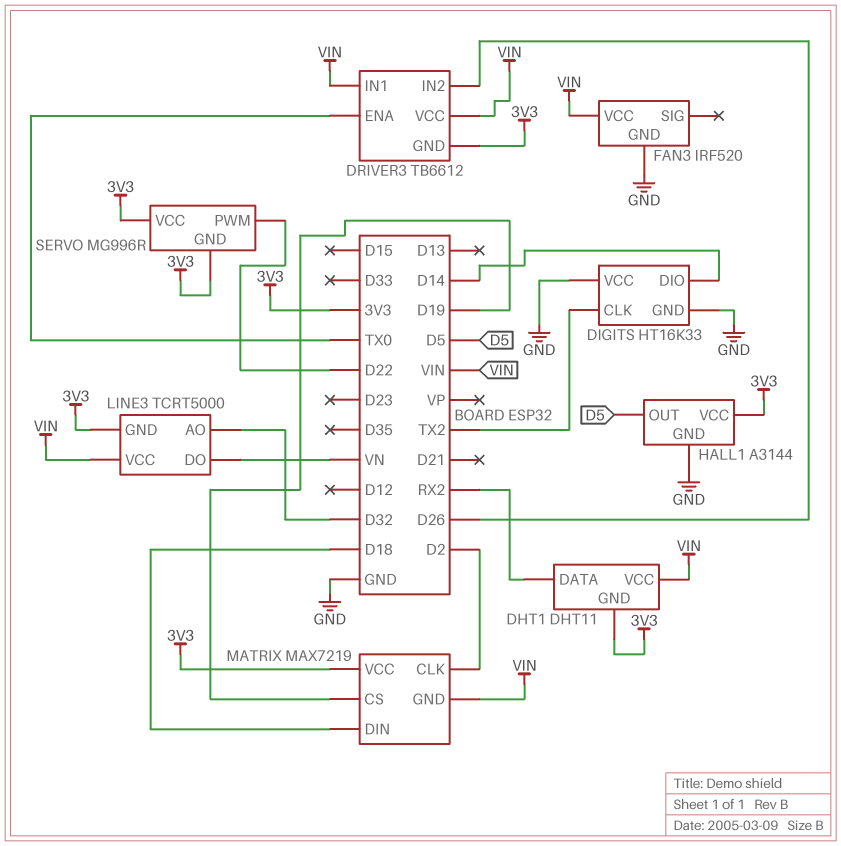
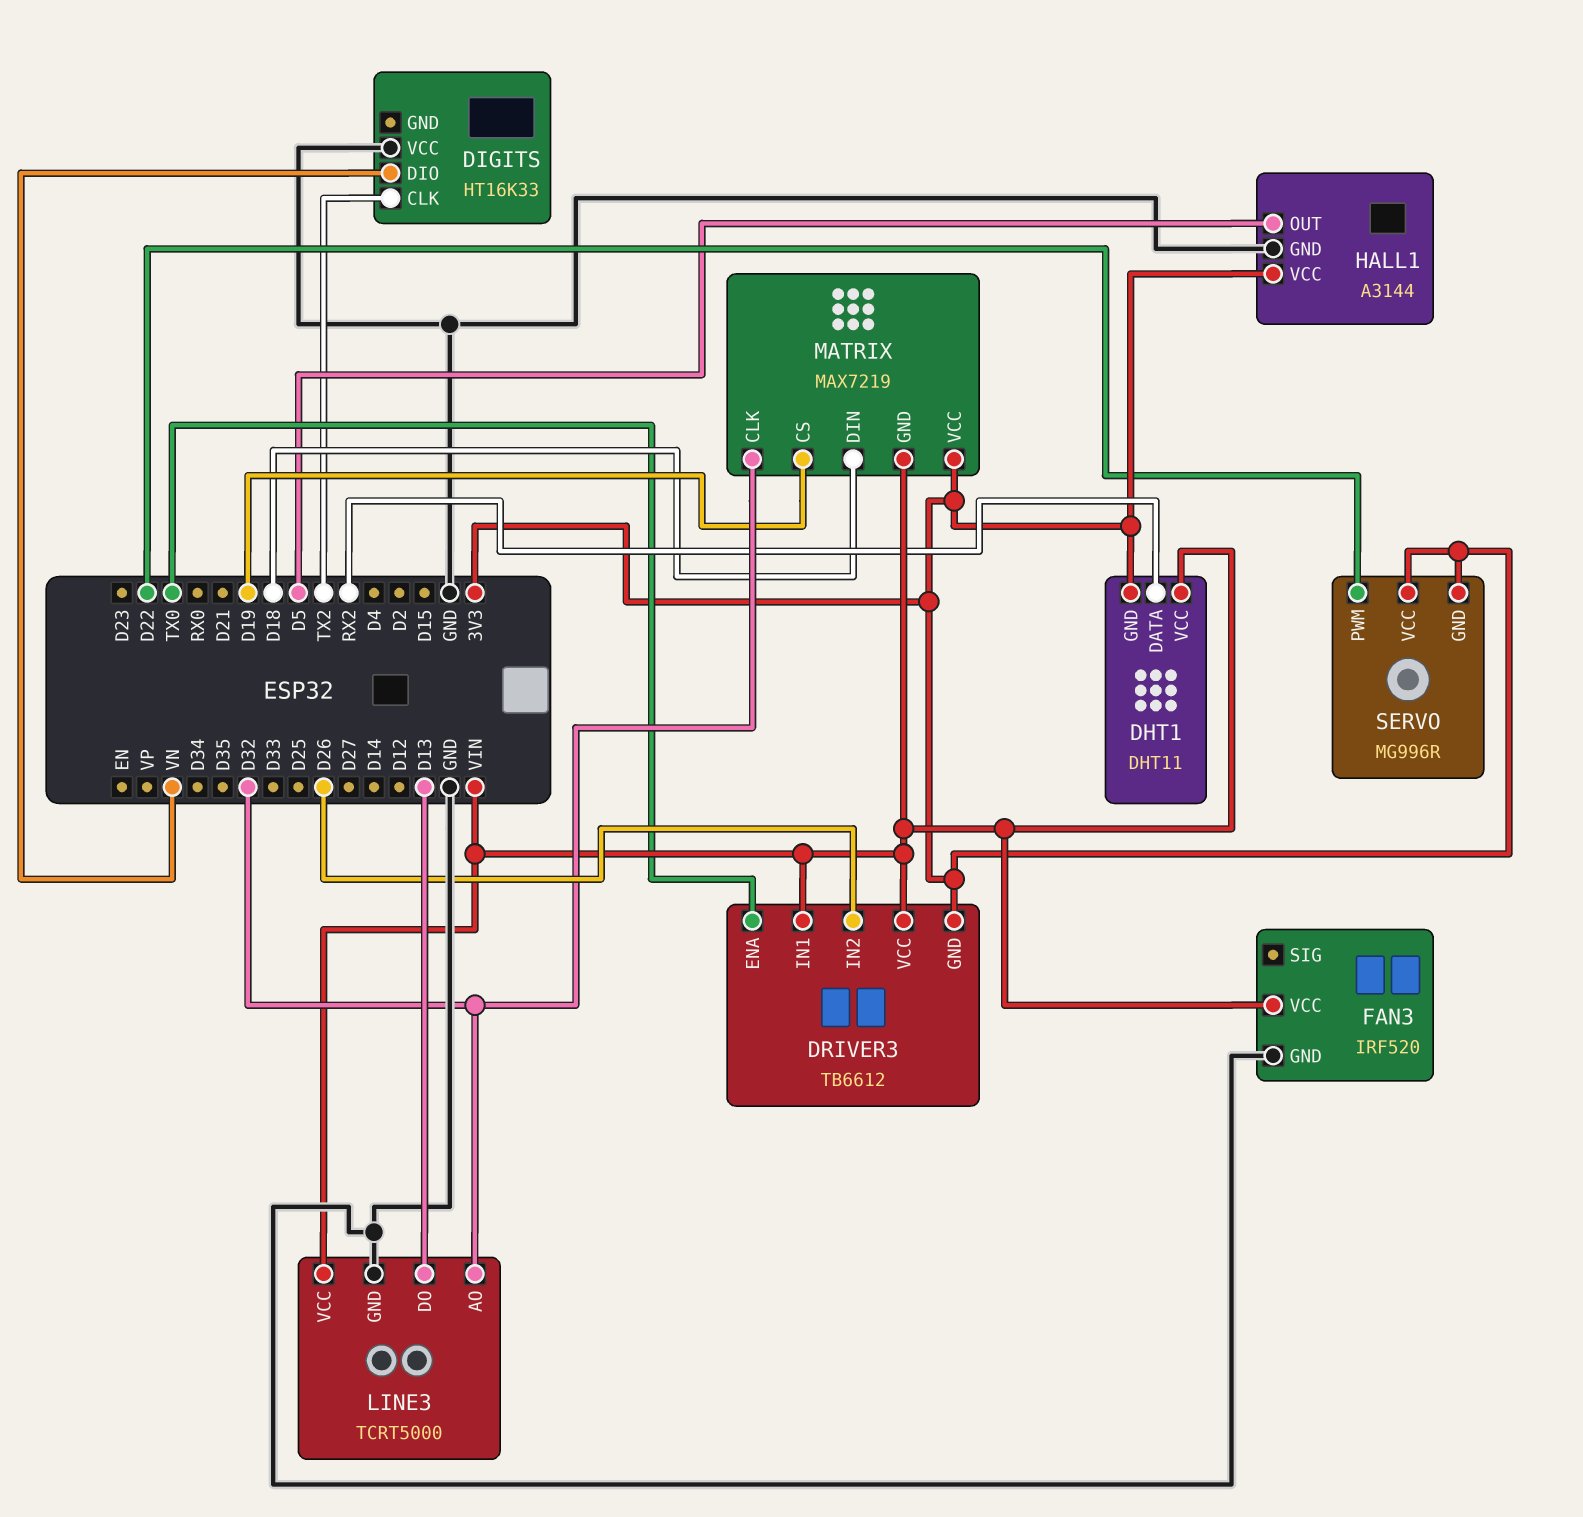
DIGITS pin DIO: D14 -> VN
DIGITS pin GND: GND -> none
LINE3 pin DO: VN -> D13
LINE3 pin GND: 3V3 -> GND
MATRIX pin CLK: D2 -> D32

